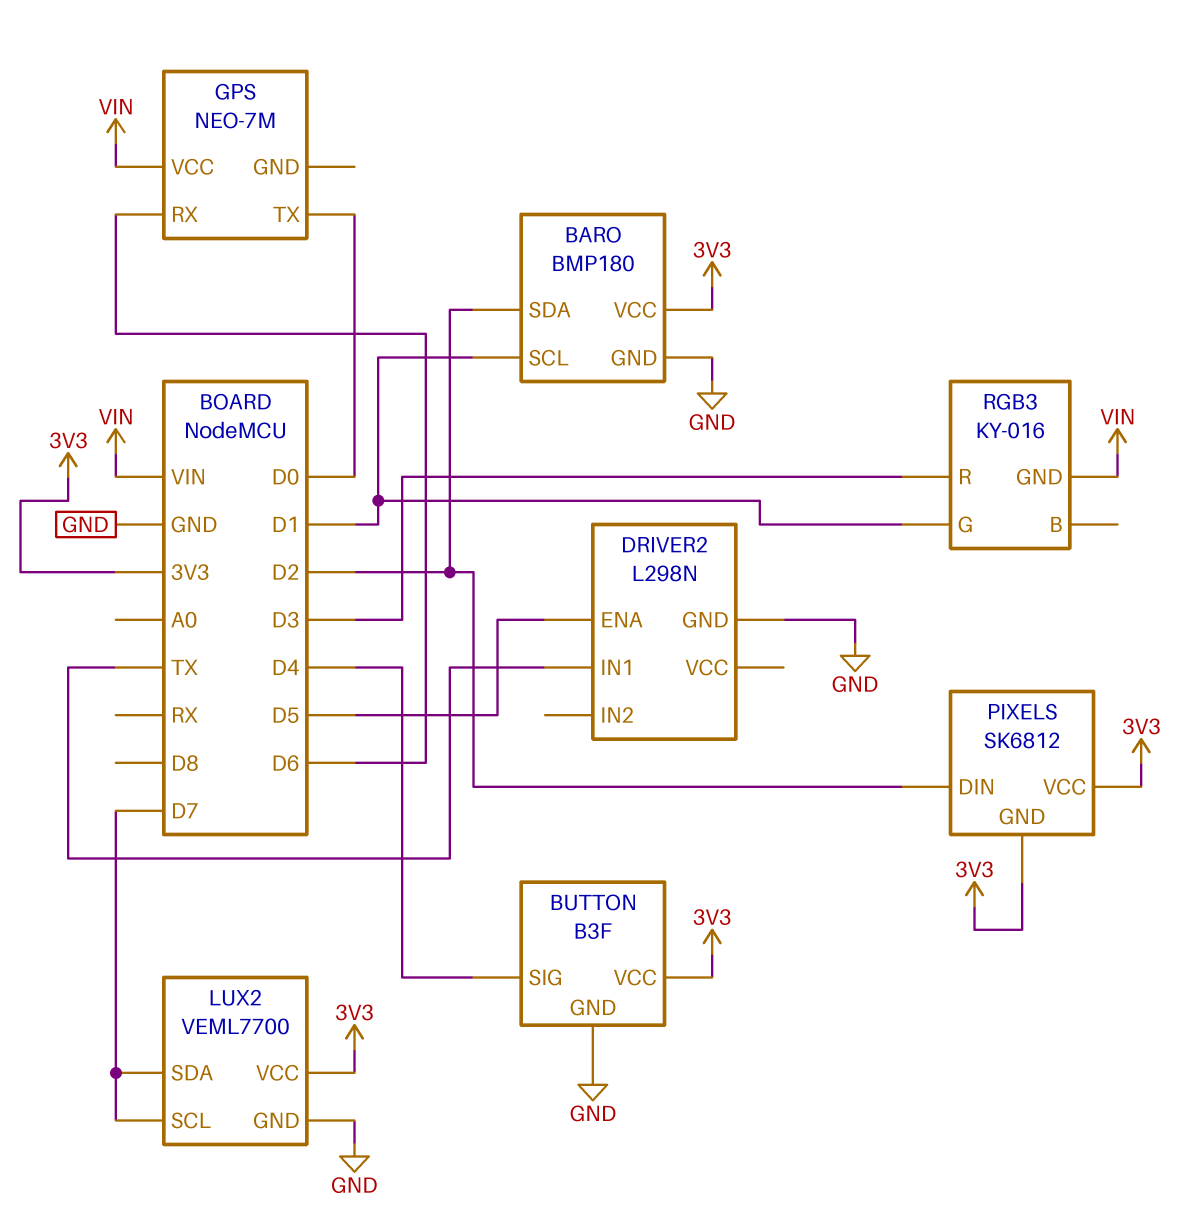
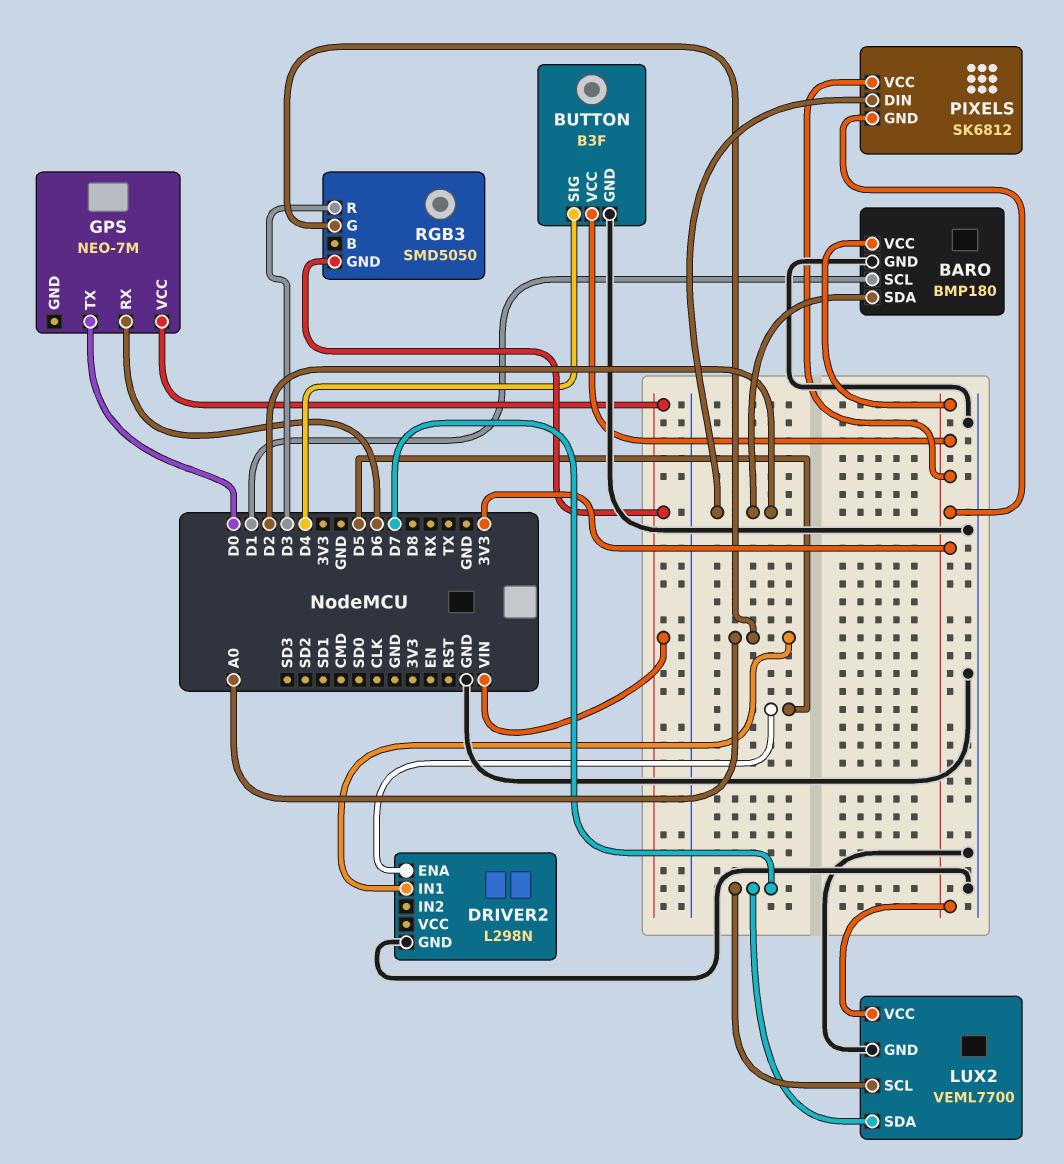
DRIVER2 pin IN1: TX -> A0
RGB3: KY-016 -> SMD5050
RGB3 pin G: D1 -> A0

